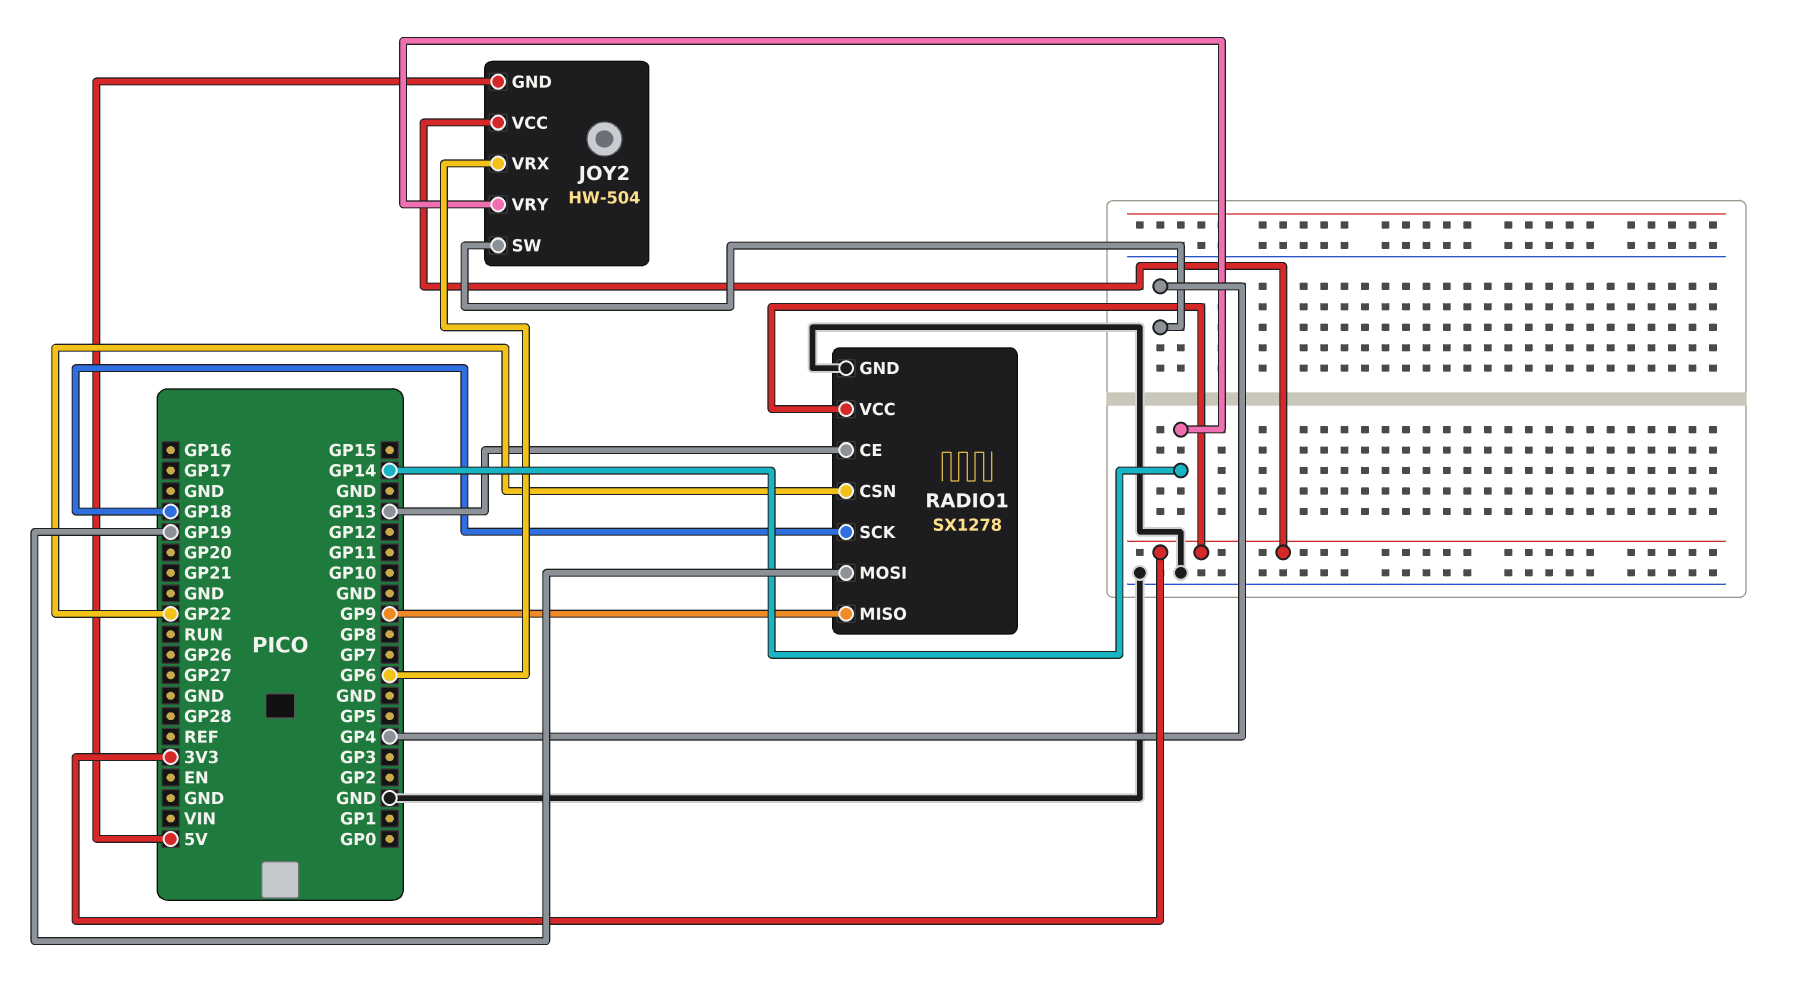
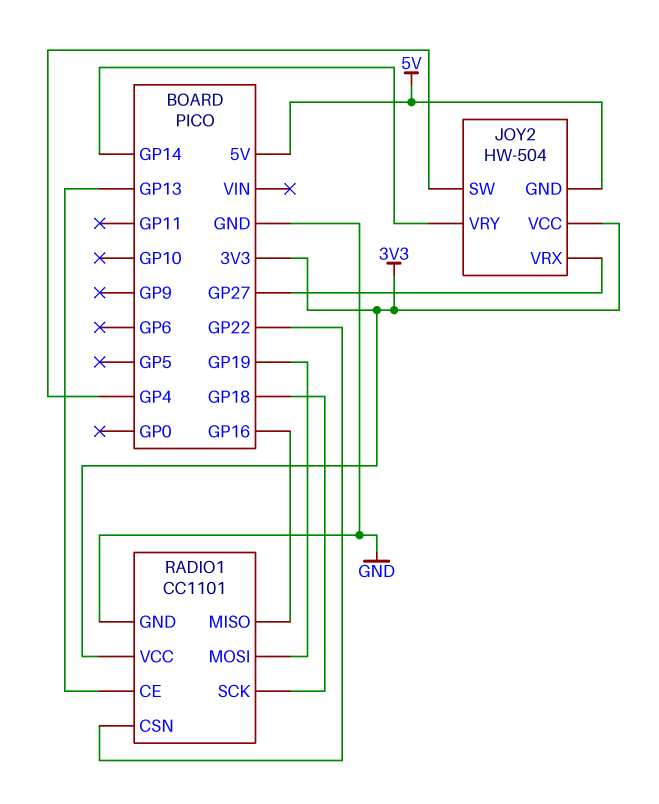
JOY2 pin VRX: GP6 -> GP27
RADIO1: SX1278 -> CC1101
RADIO1 pin MISO: GP9 -> GP16

